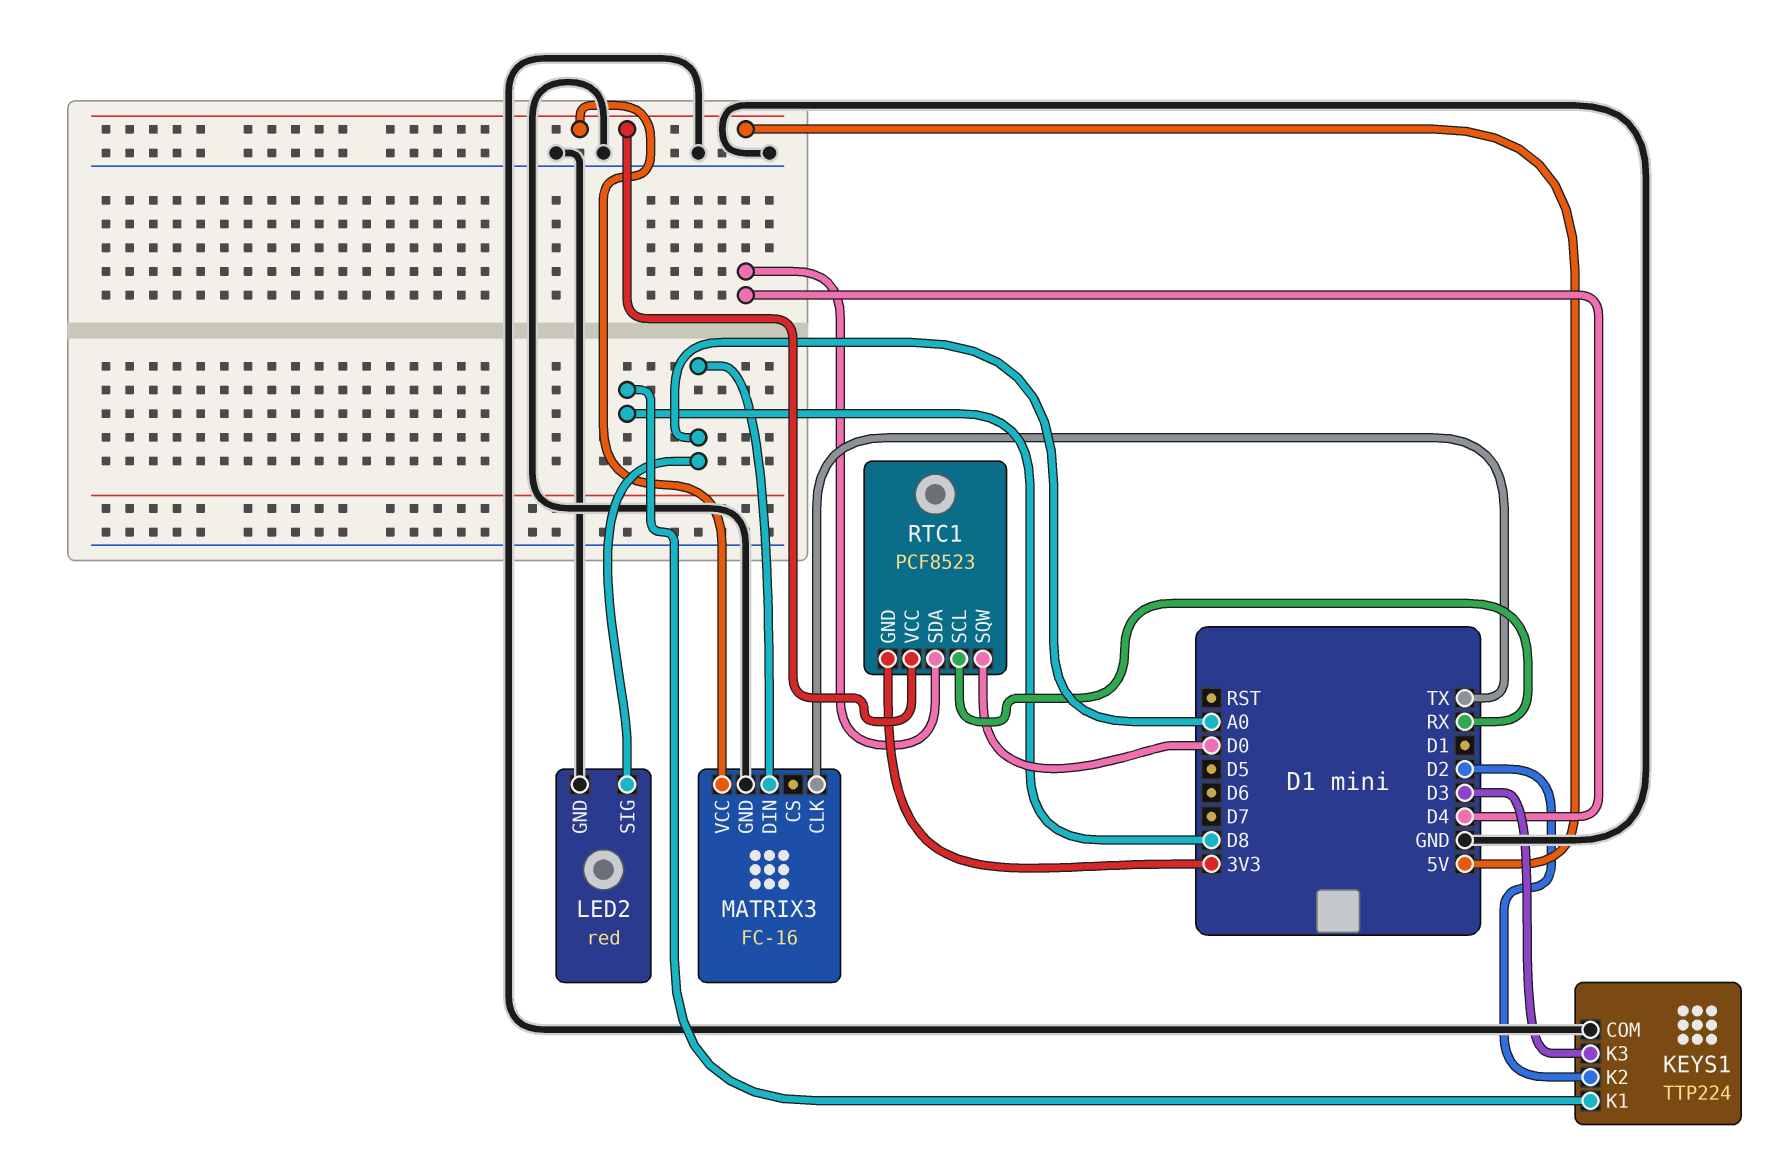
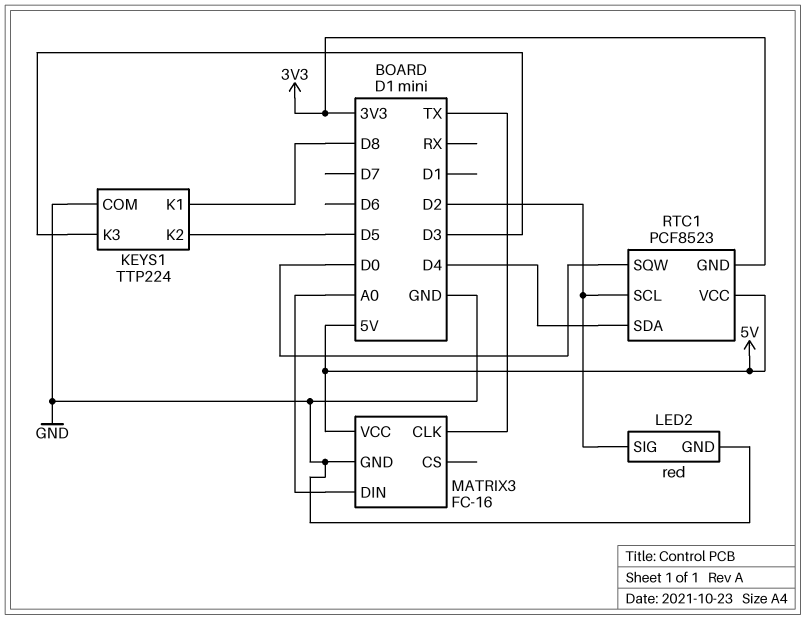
KEYS1 pin K2: D2 -> D5
LED2 pin SIG: A0 -> D2
RTC1 pin SCL: RX -> D2

